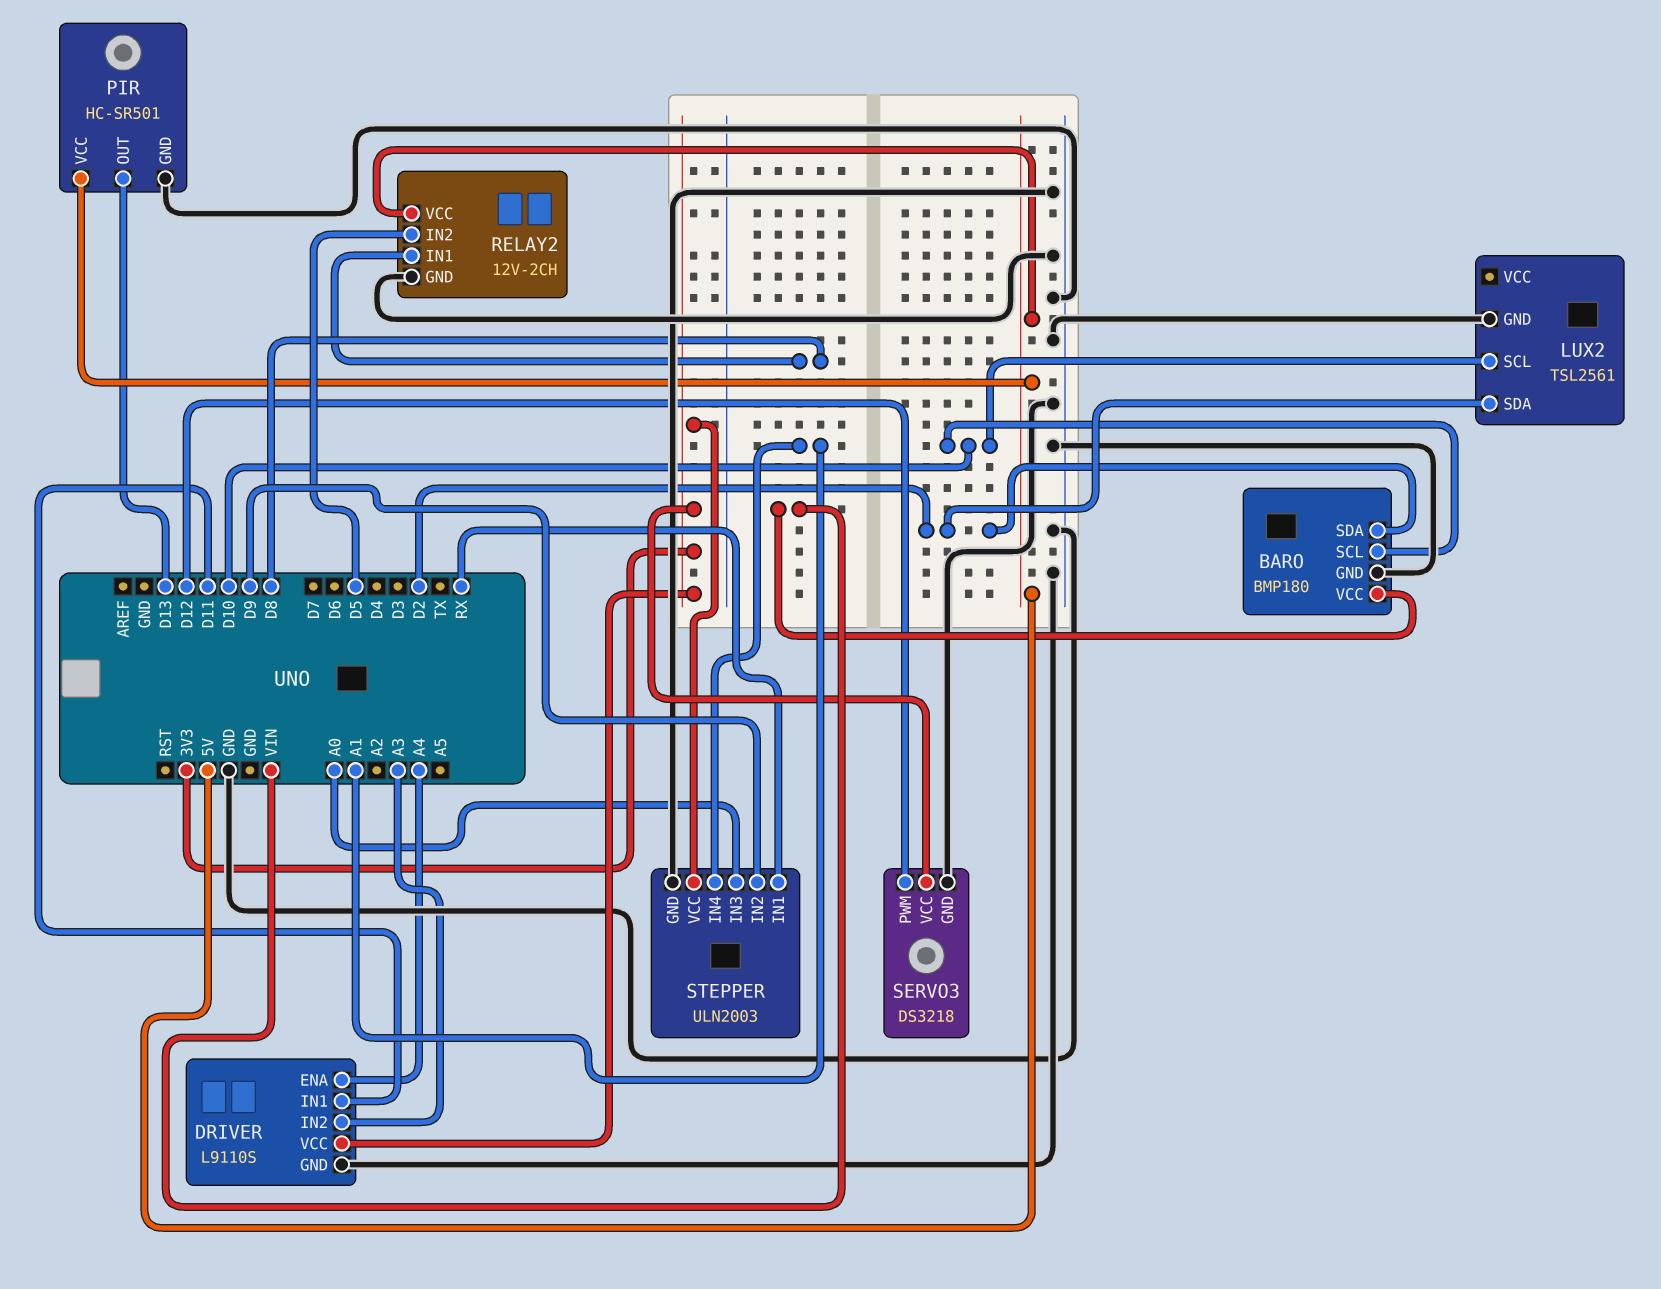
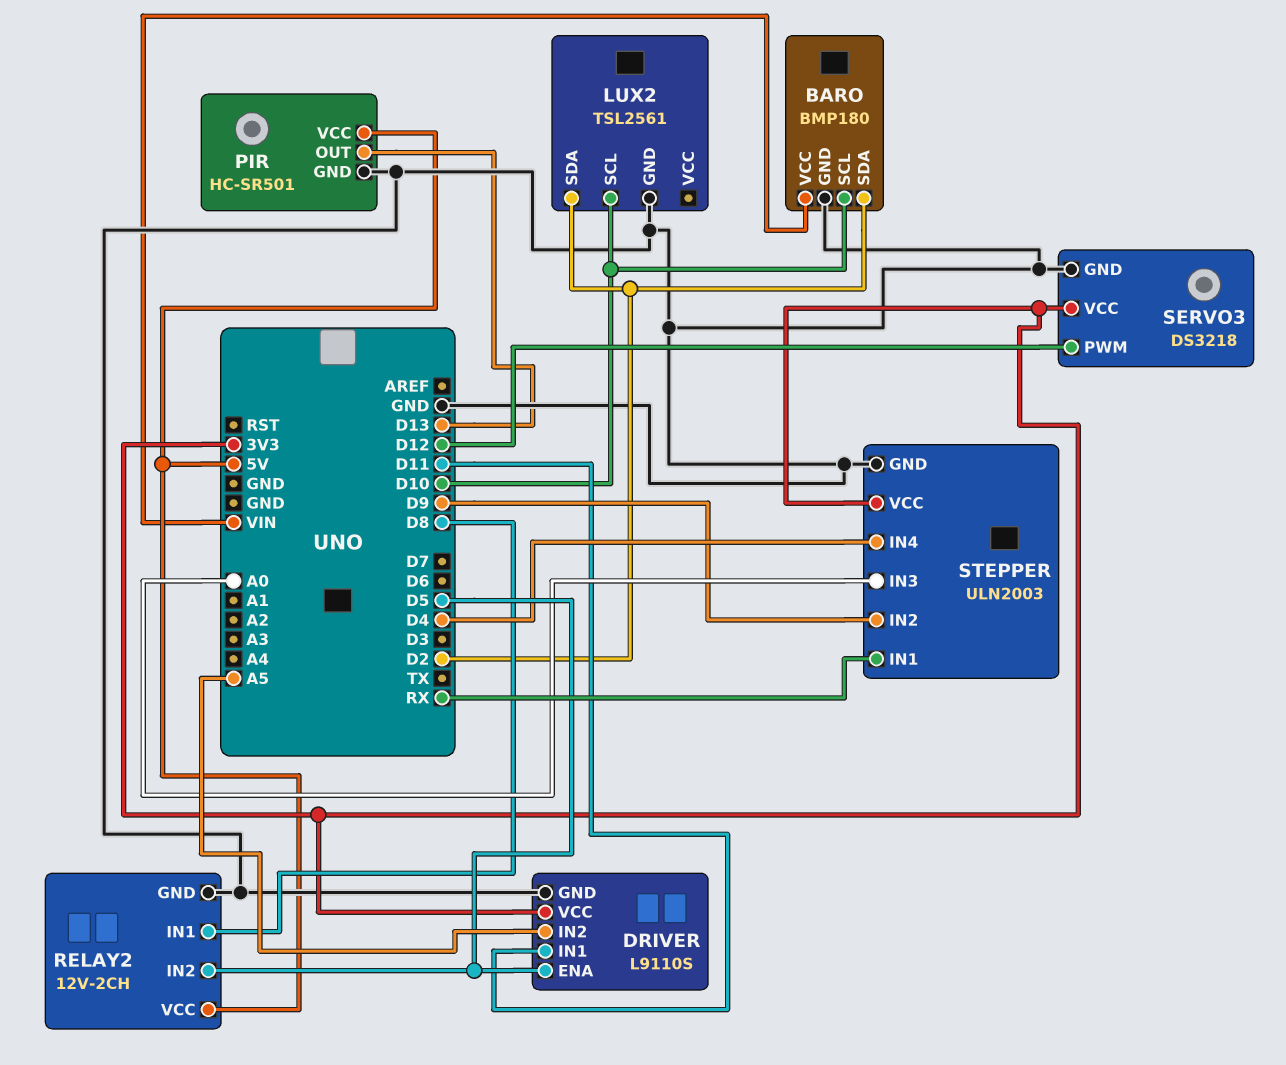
DRIVER pin ENA: A4 -> D5
DRIVER pin IN2: A3 -> A5
STEPPER pin IN4: A1 -> D4

